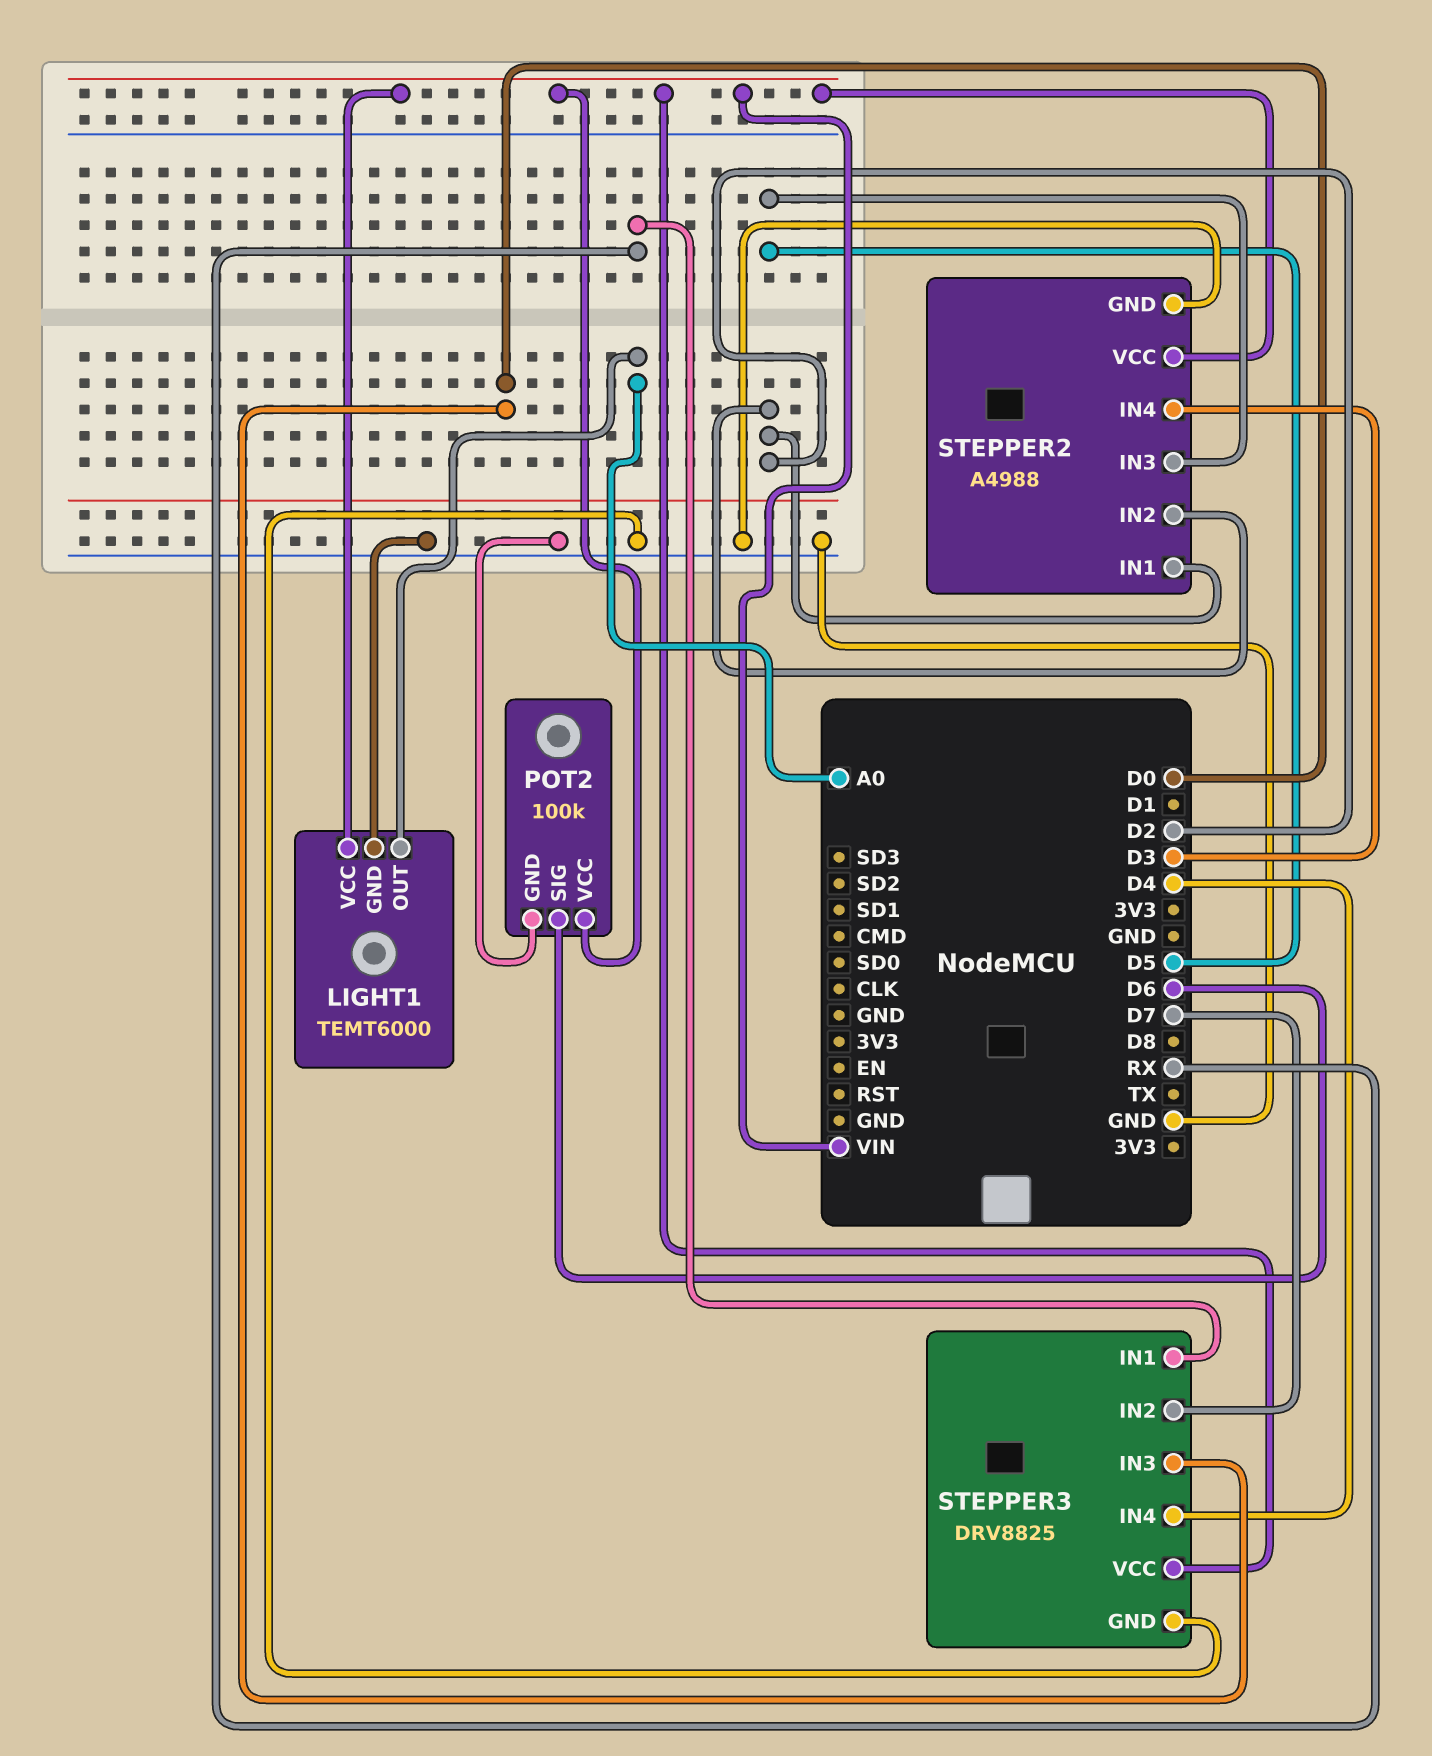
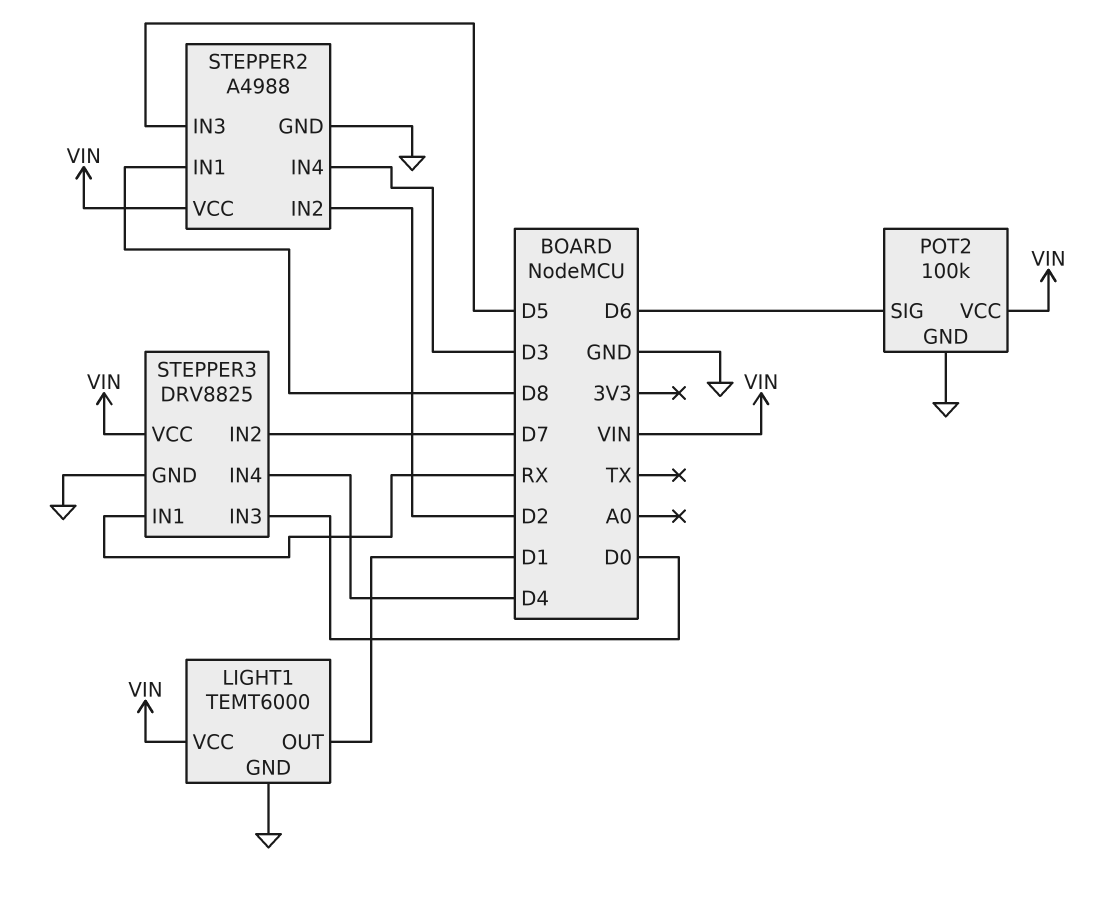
LIGHT1 pin OUT: A0 -> D1
STEPPER2 pin IN1: D2 -> D8

